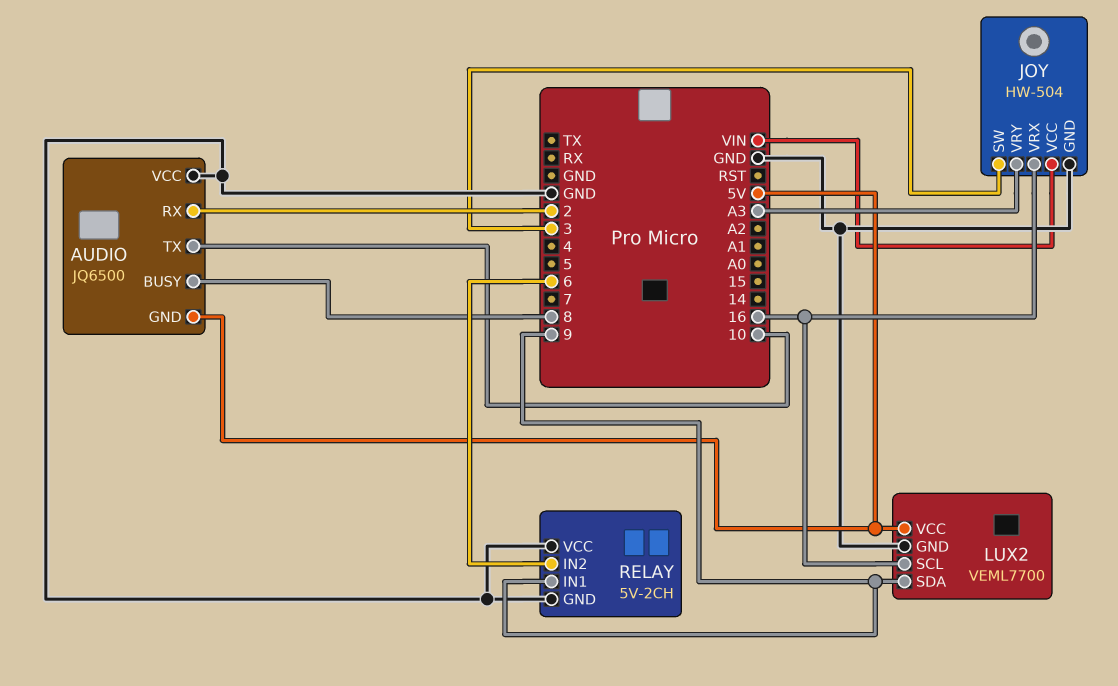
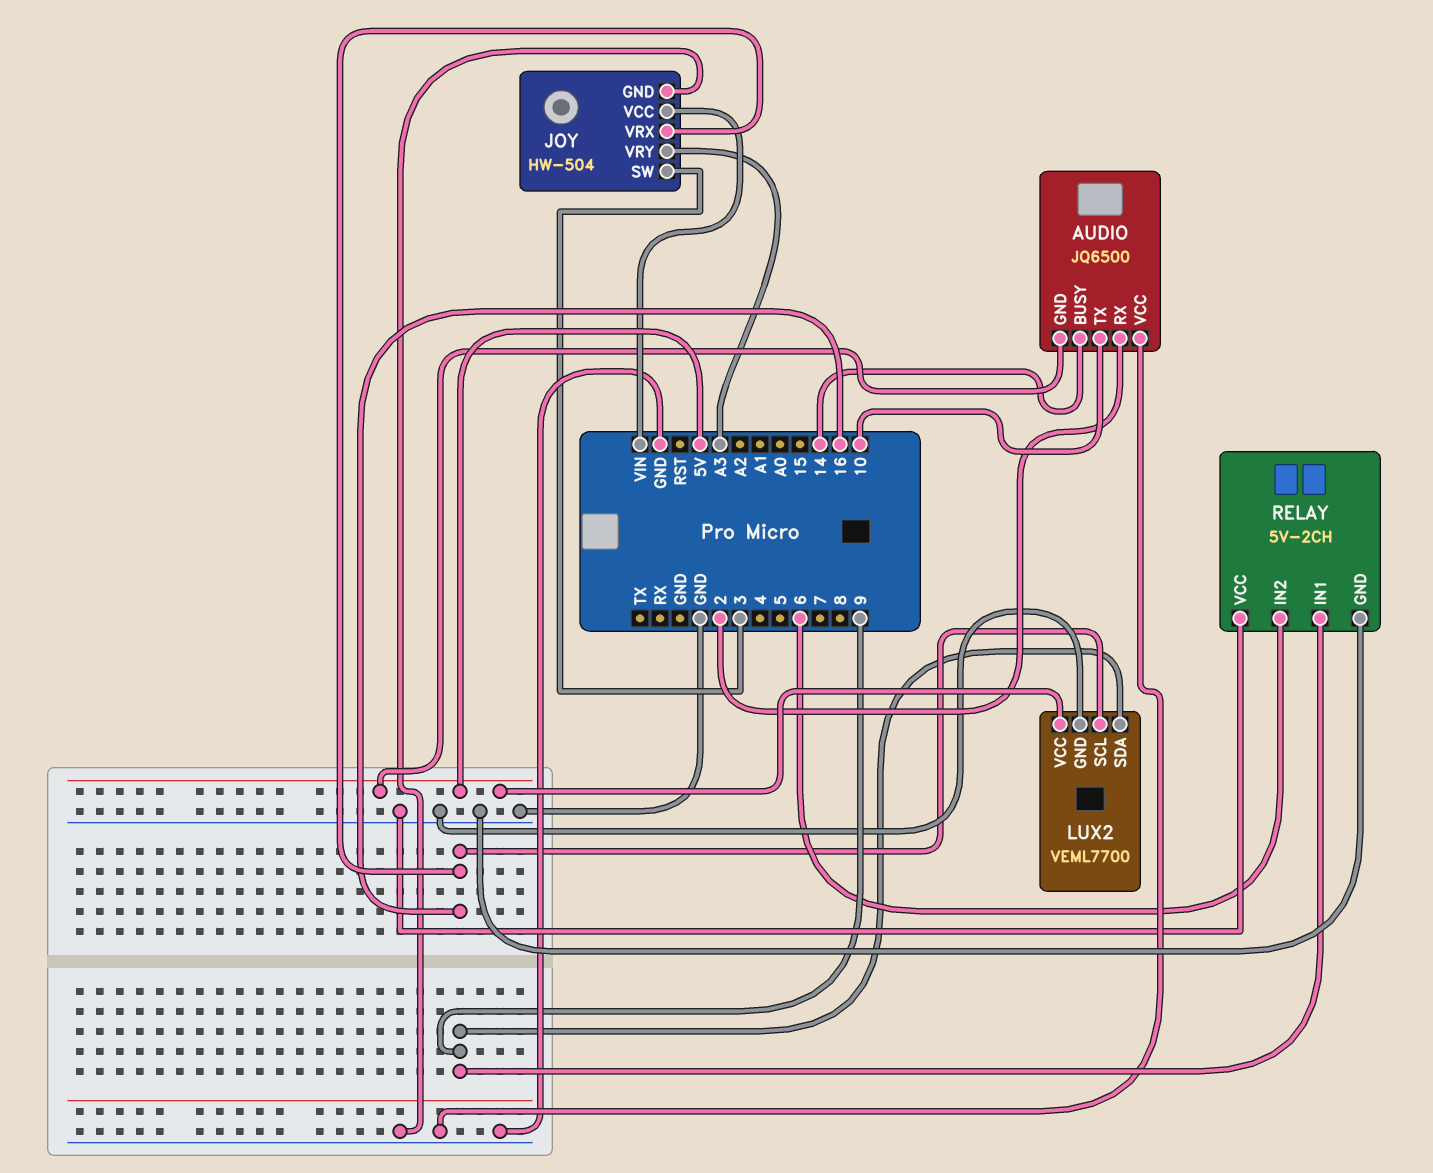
AUDIO pin BUSY: 8 -> 14

